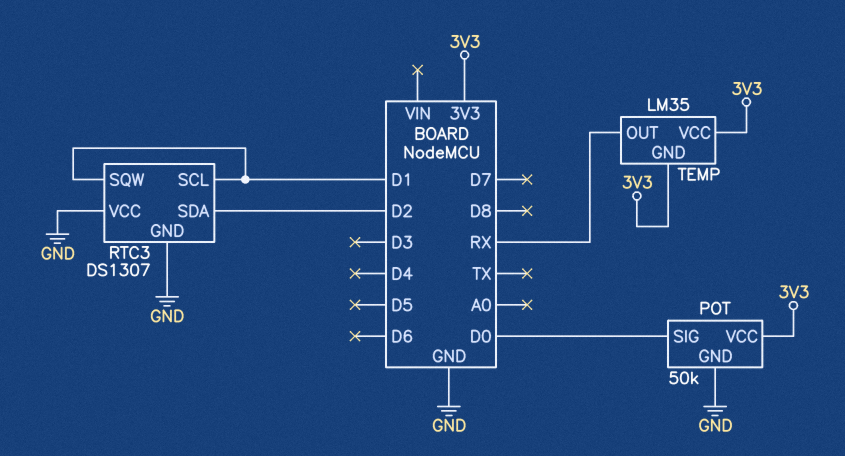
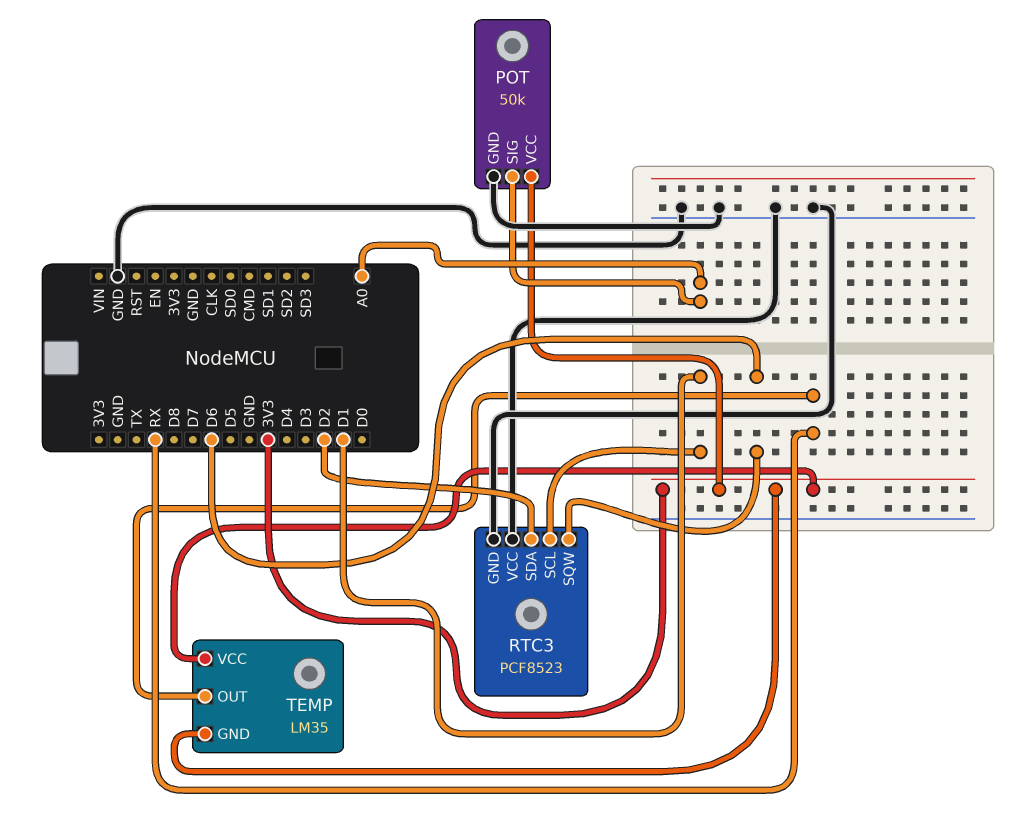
POT pin SIG: D0 -> A0
RTC3: DS1307 -> PCF8523
RTC3 pin SQW: D1 -> D6

